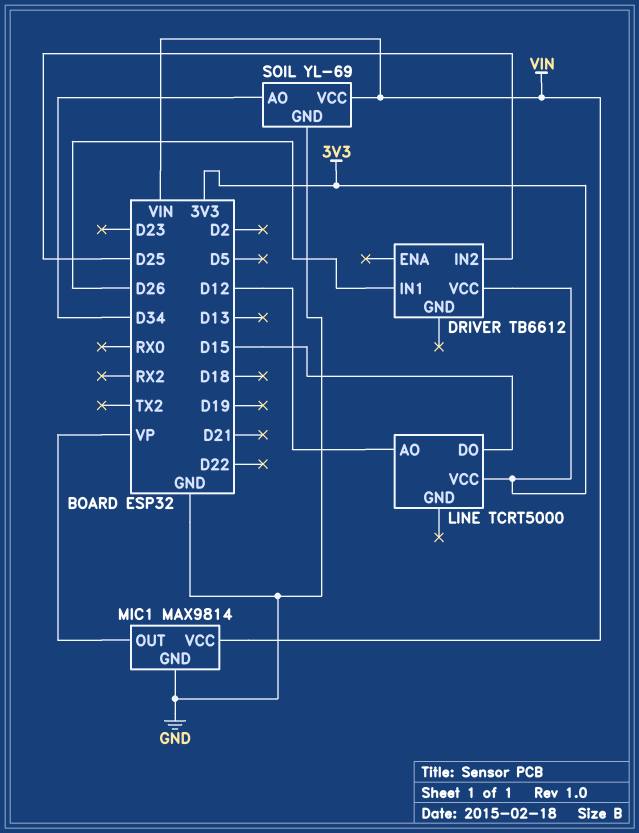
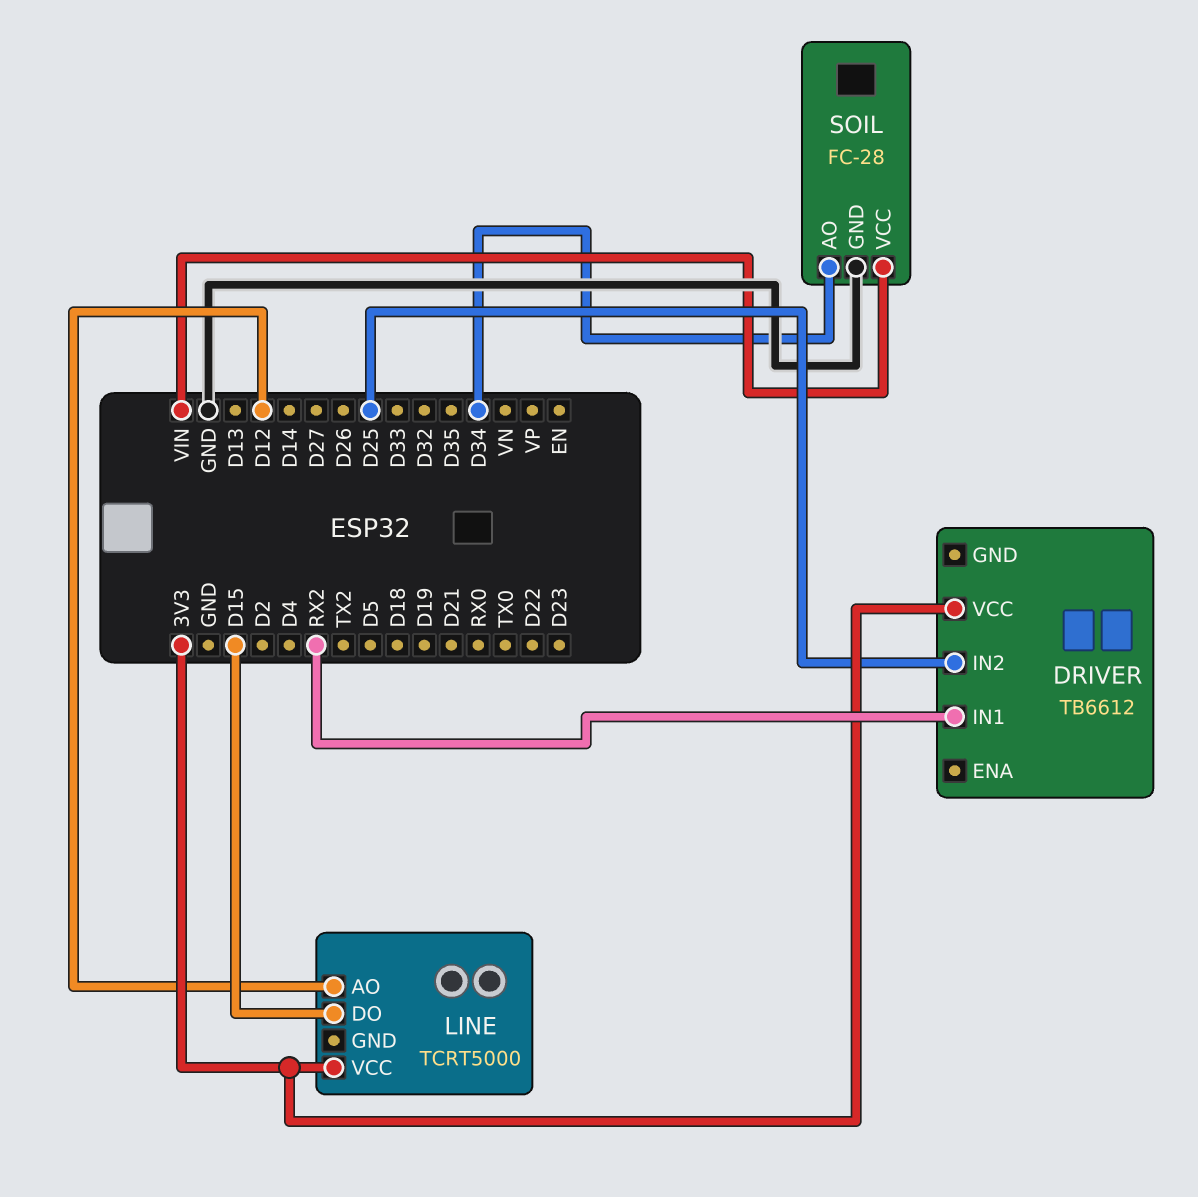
DRIVER pin IN1: D26 -> RX2
MIC1: MAX9814 -> none
MIC1 pin GND: GND -> none
MIC1 pin OUT: VP -> none
MIC1 pin VCC: VIN -> none
SOIL: YL-69 -> FC-28

